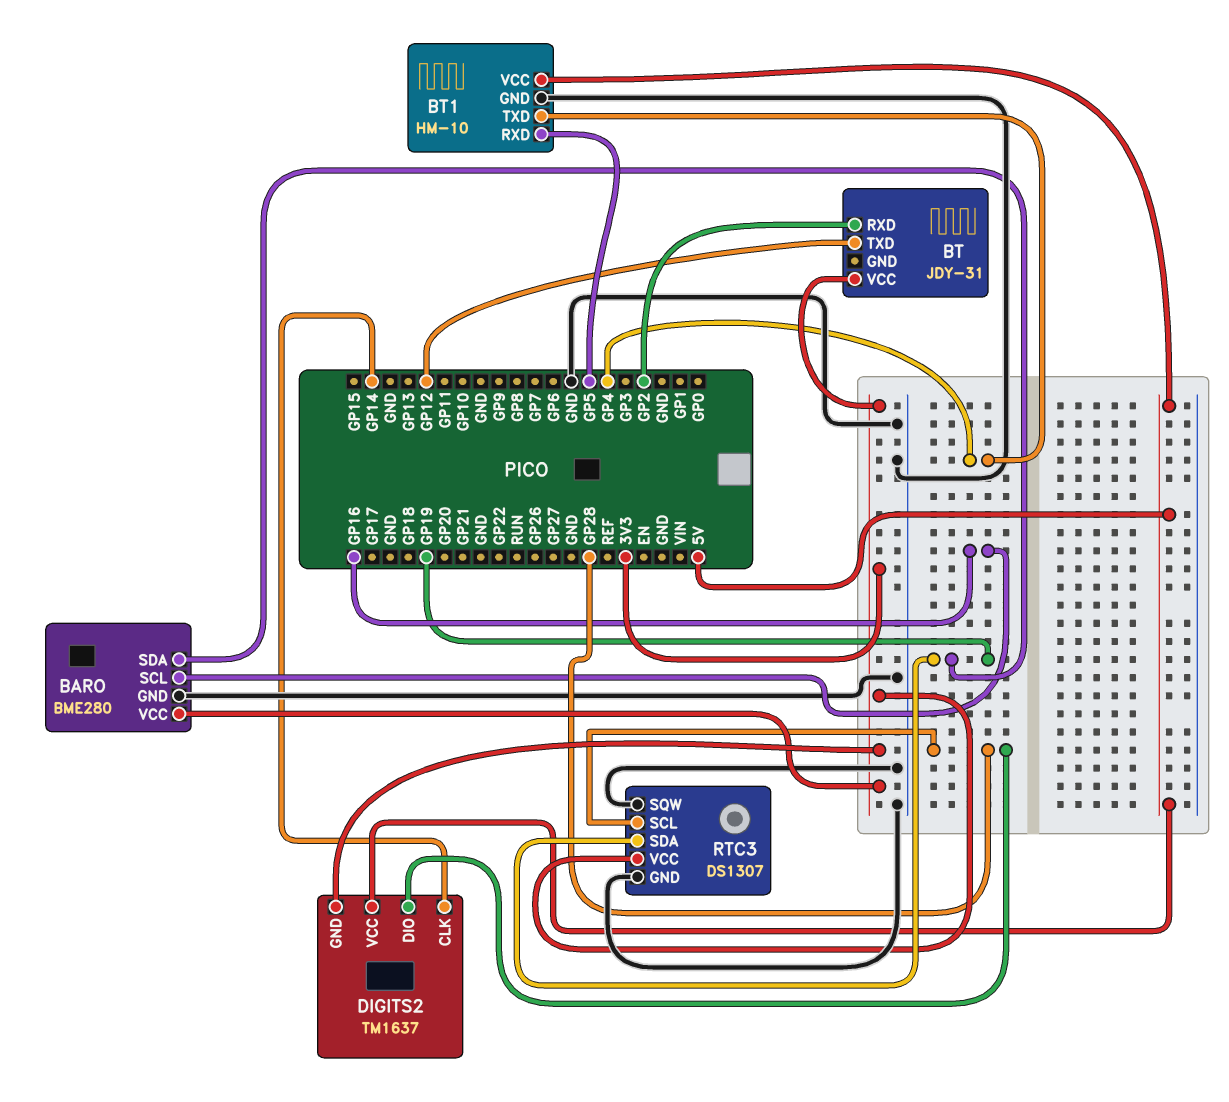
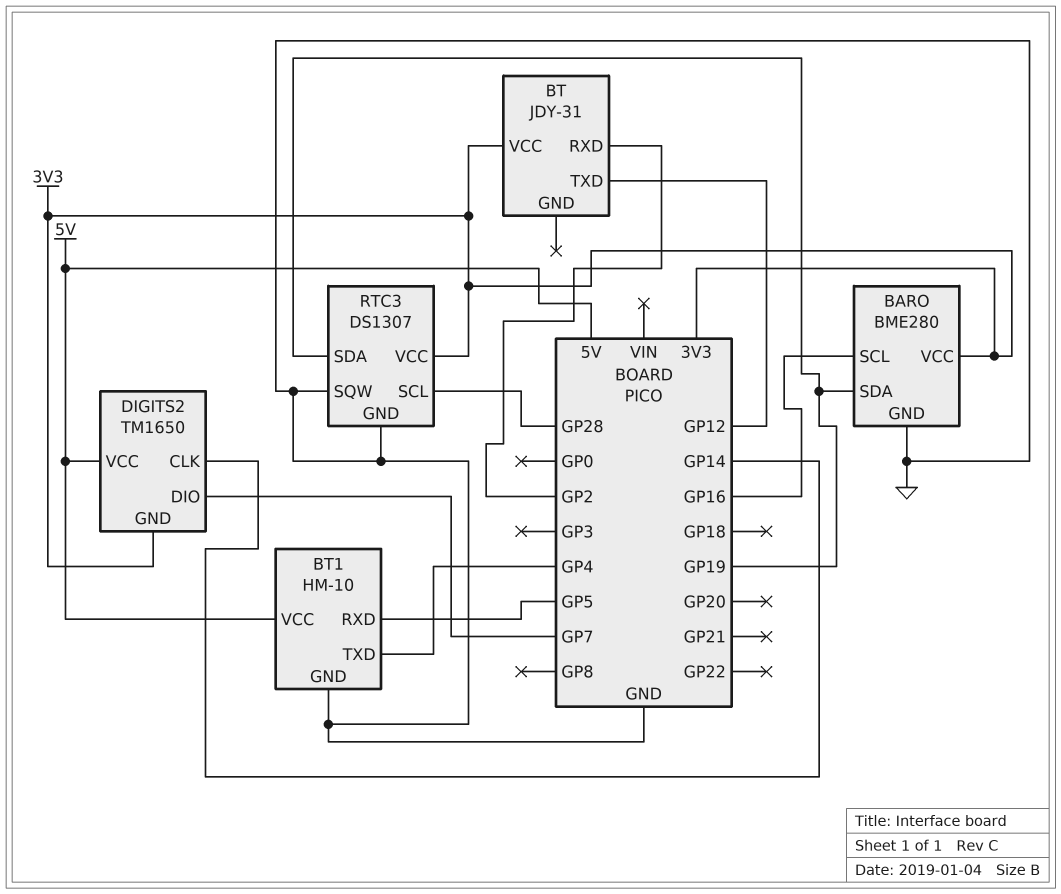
DIGITS2: TM1637 -> TM1650
DIGITS2 pin DIO: GP28 -> GP7

